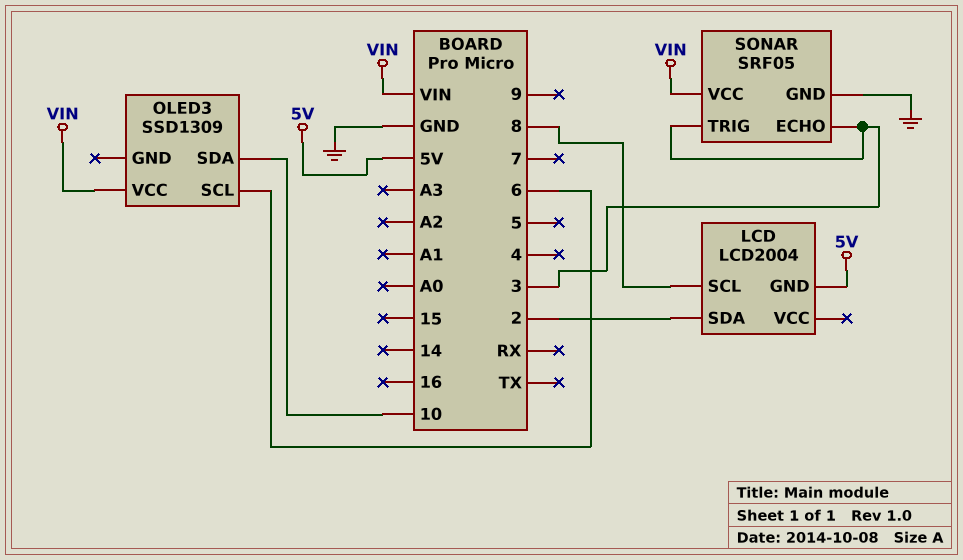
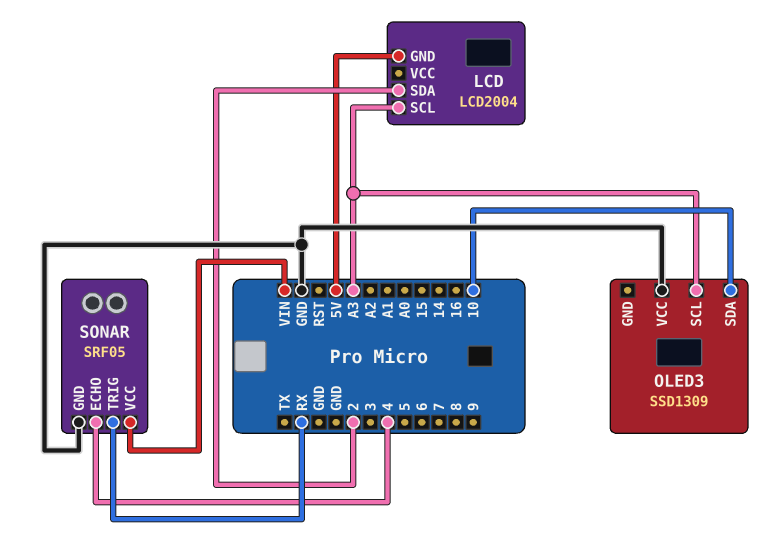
LCD pin SCL: 8 -> A3
OLED3 pin SCL: 6 -> A3
OLED3 pin VCC: VIN -> GND
SONAR pin ECHO: 3 -> 4
SONAR pin TRIG: 3 -> RX

